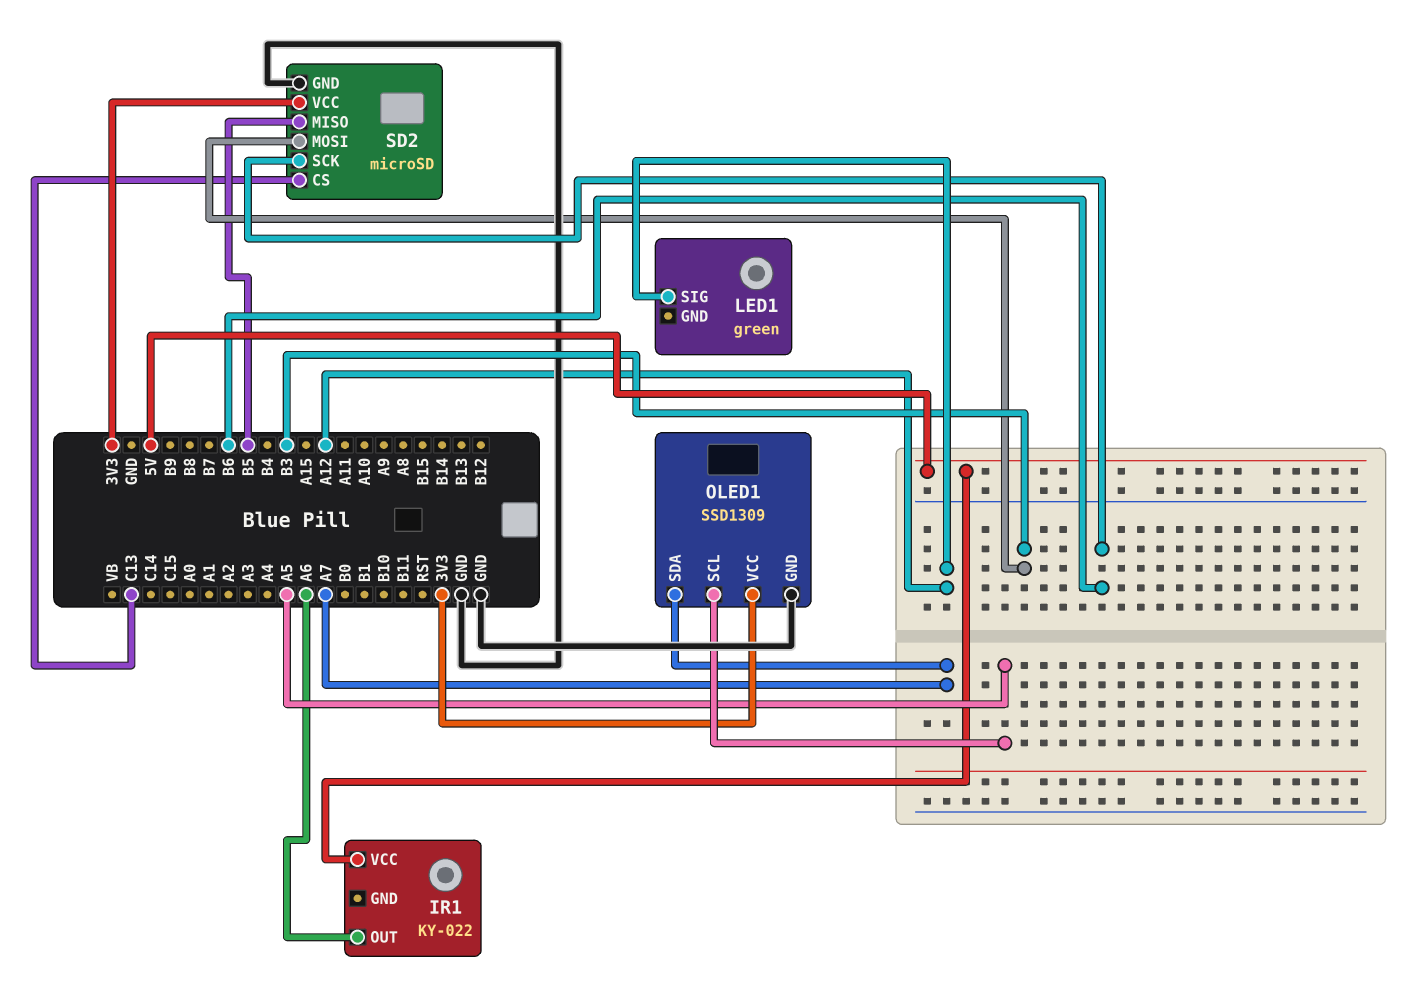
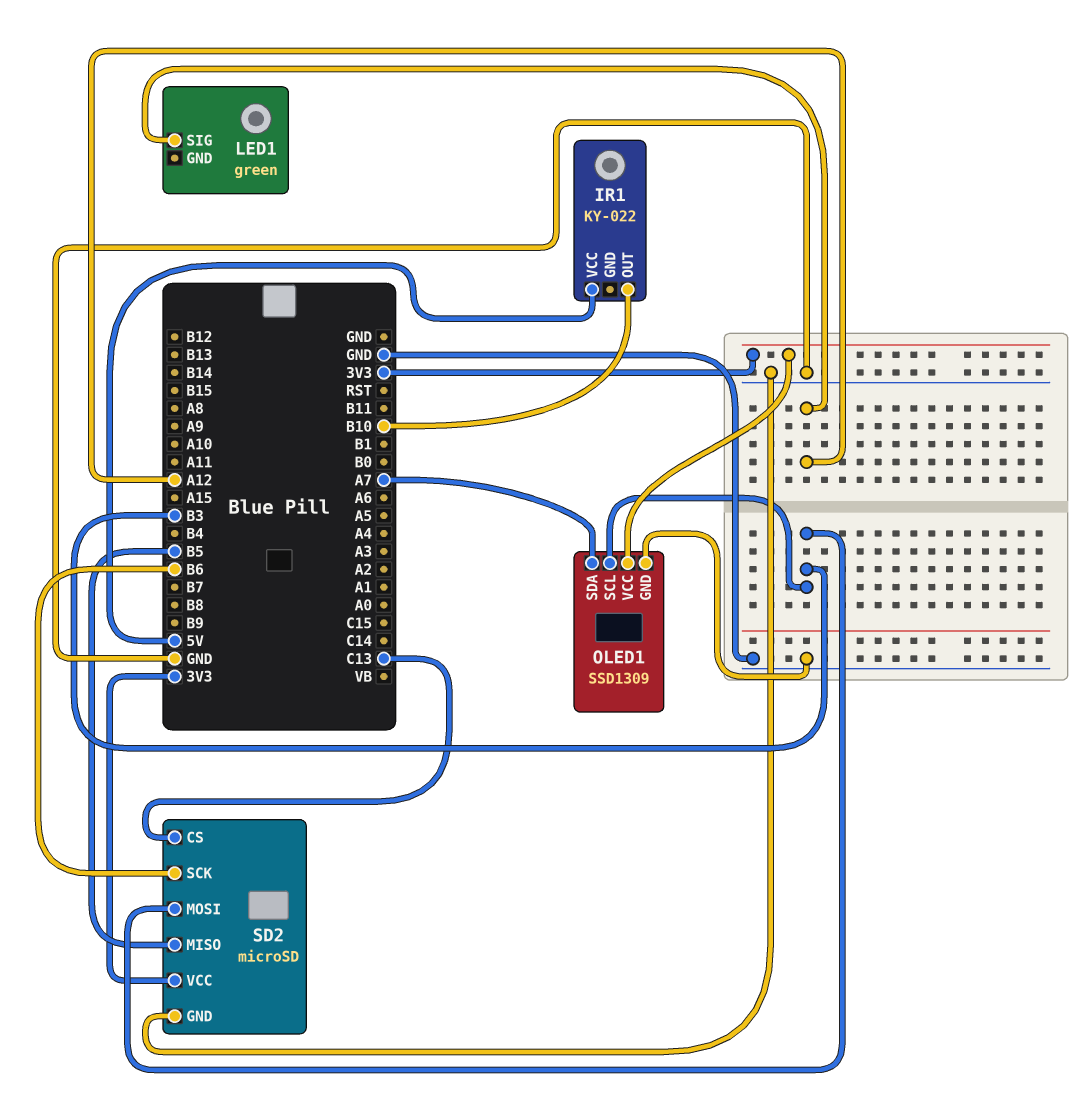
IR1 pin OUT: A6 -> B10
OLED1 pin SCL: A5 -> B3

